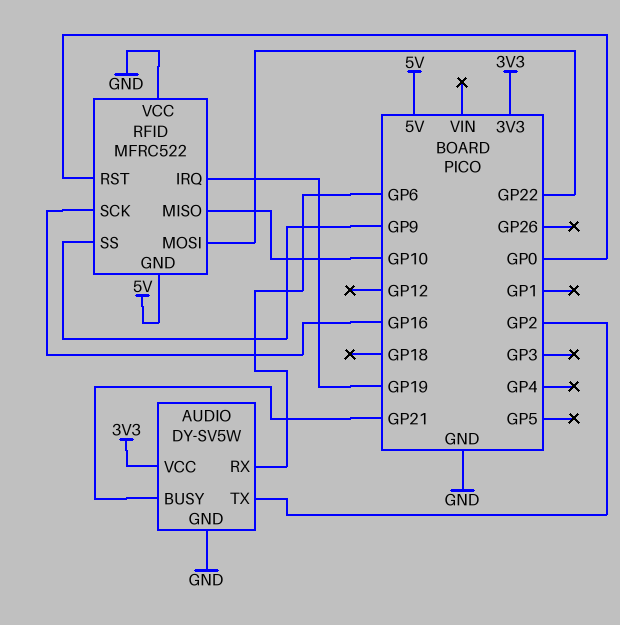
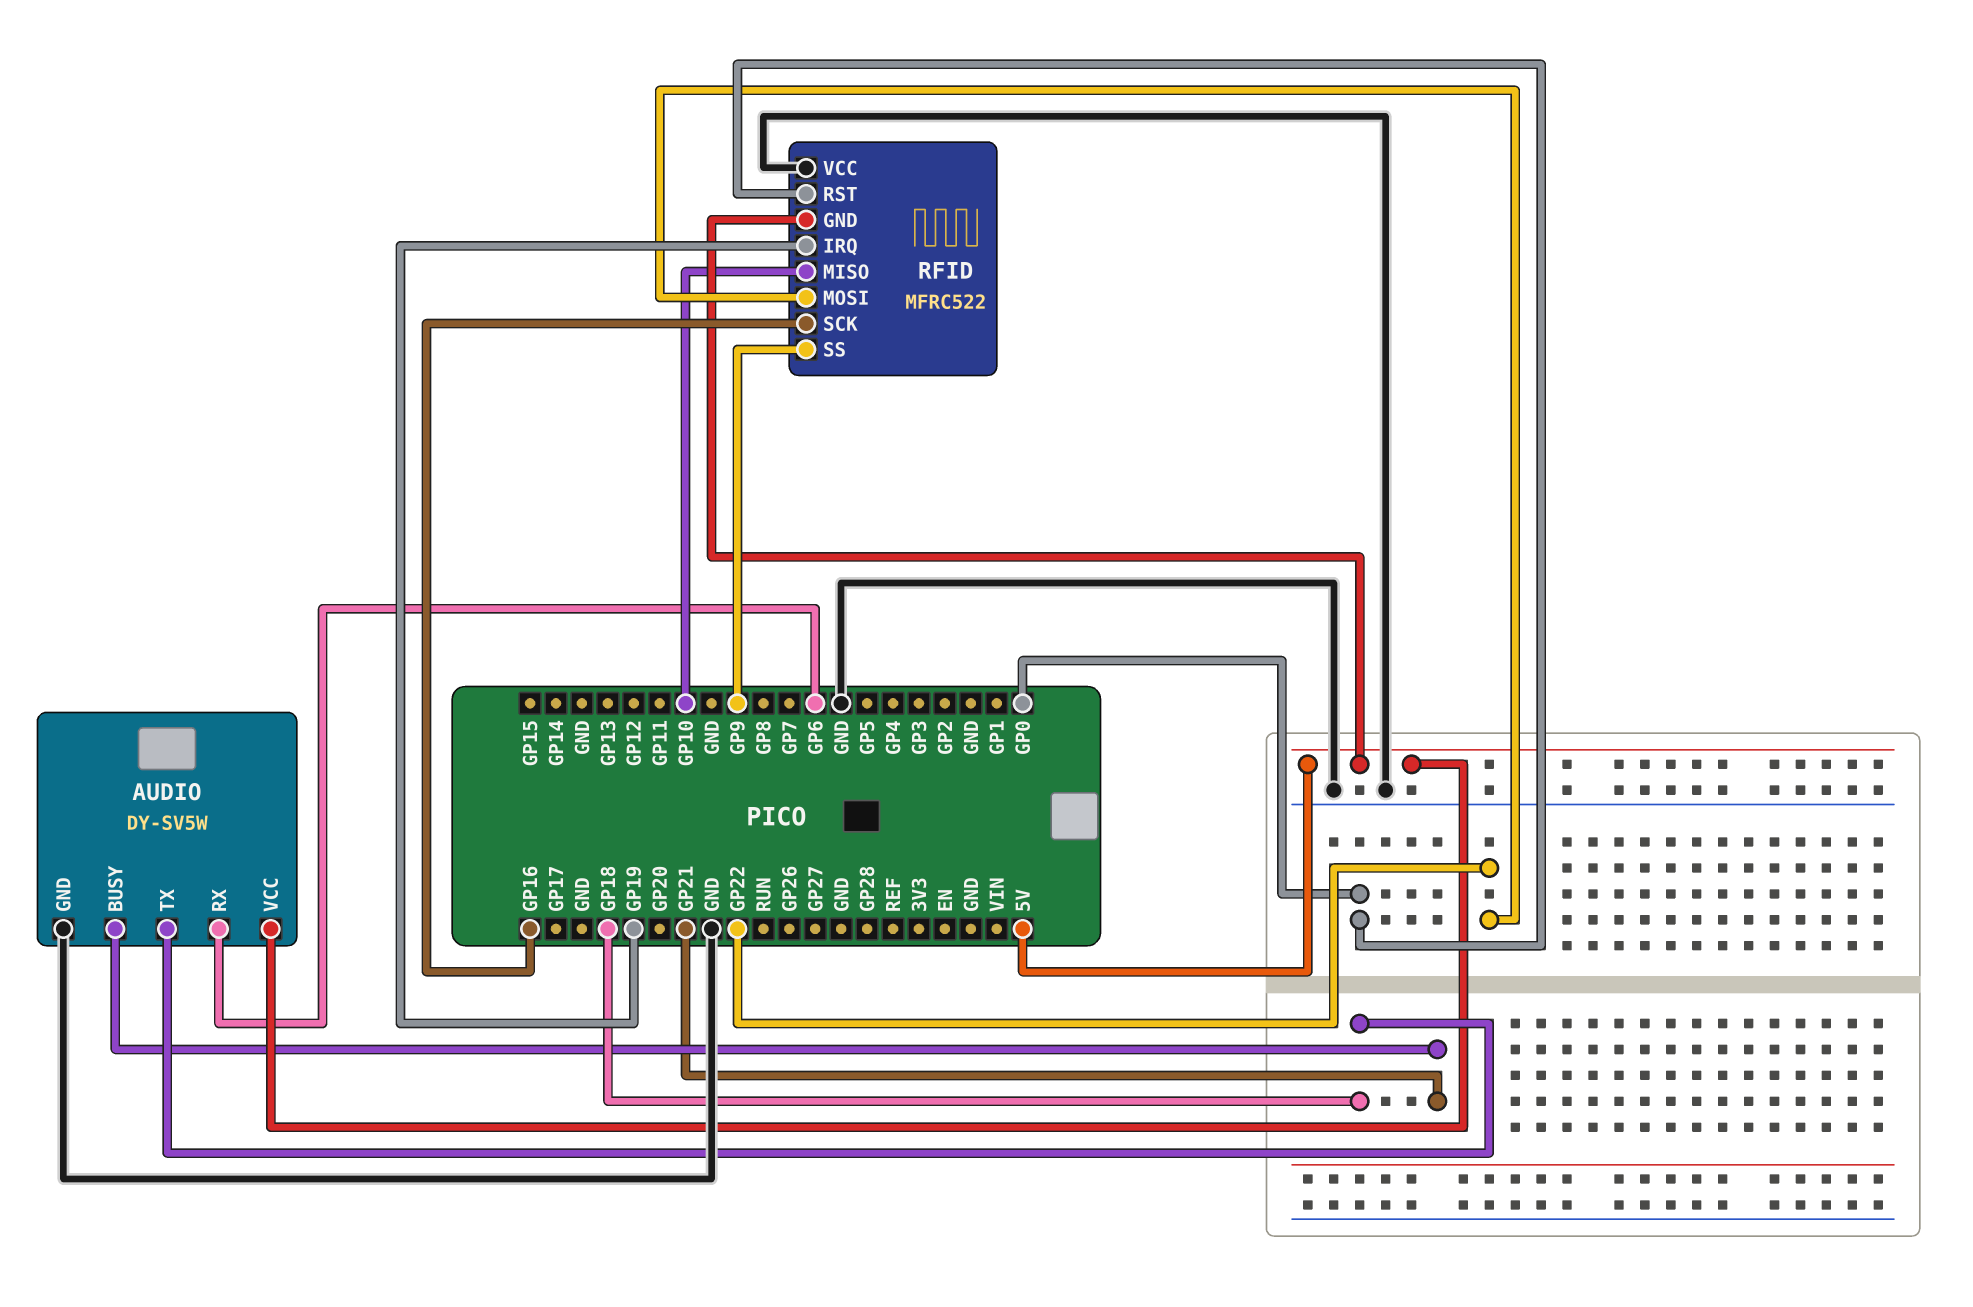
AUDIO pin TX: GP2 -> GP18
AUDIO pin VCC: 3V3 -> 5V

